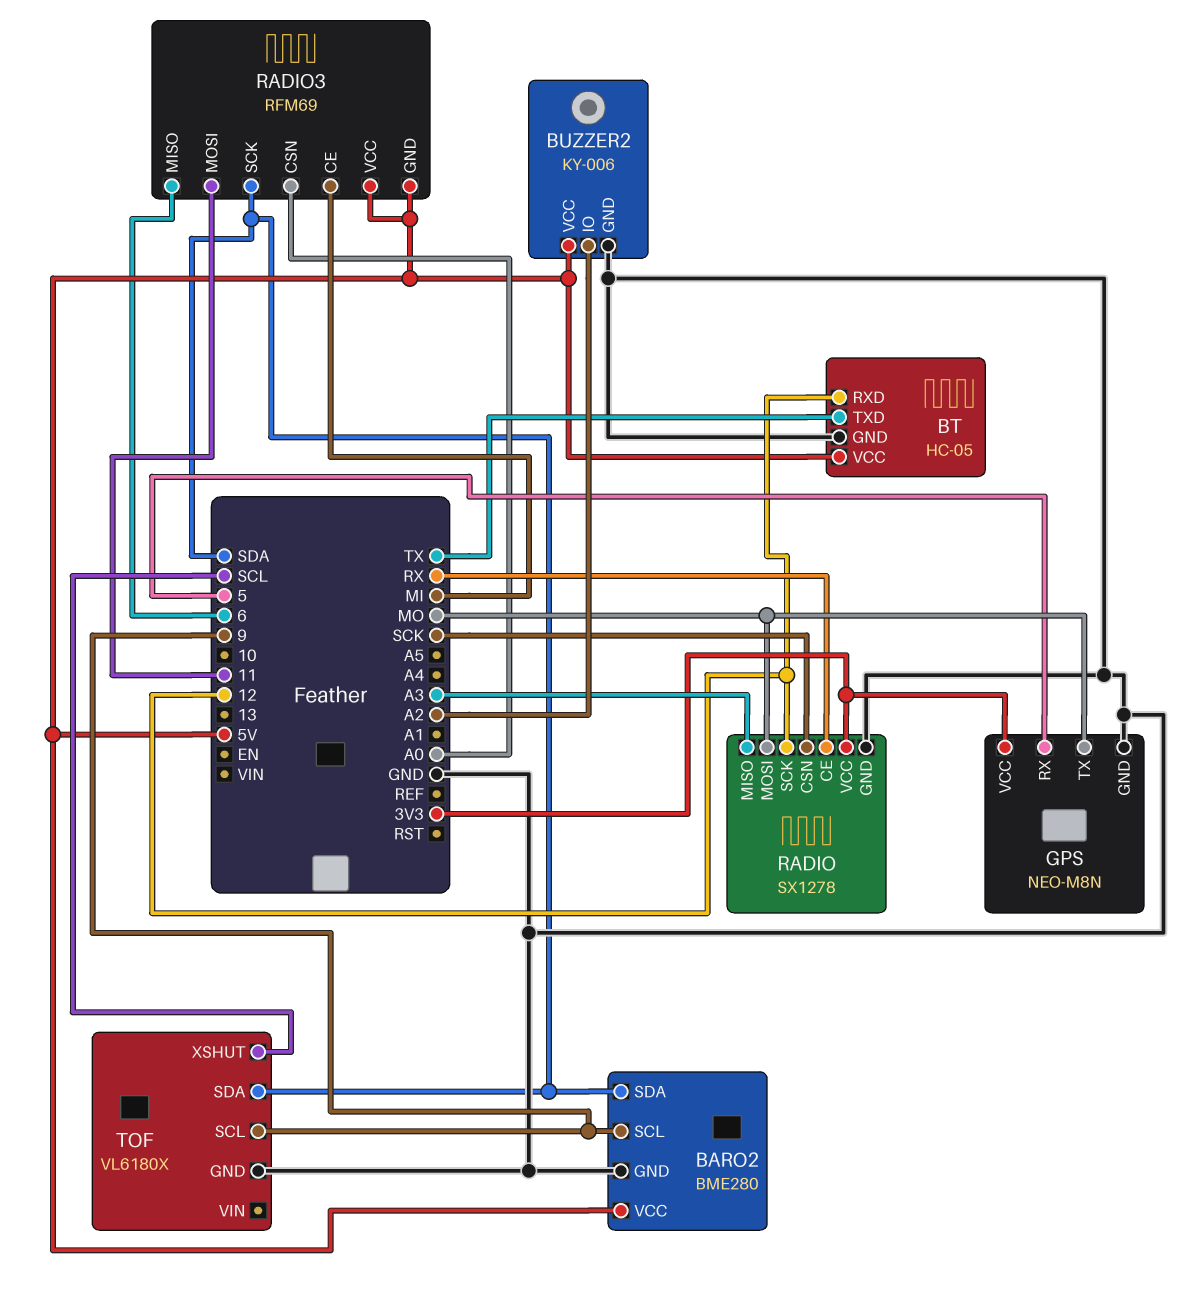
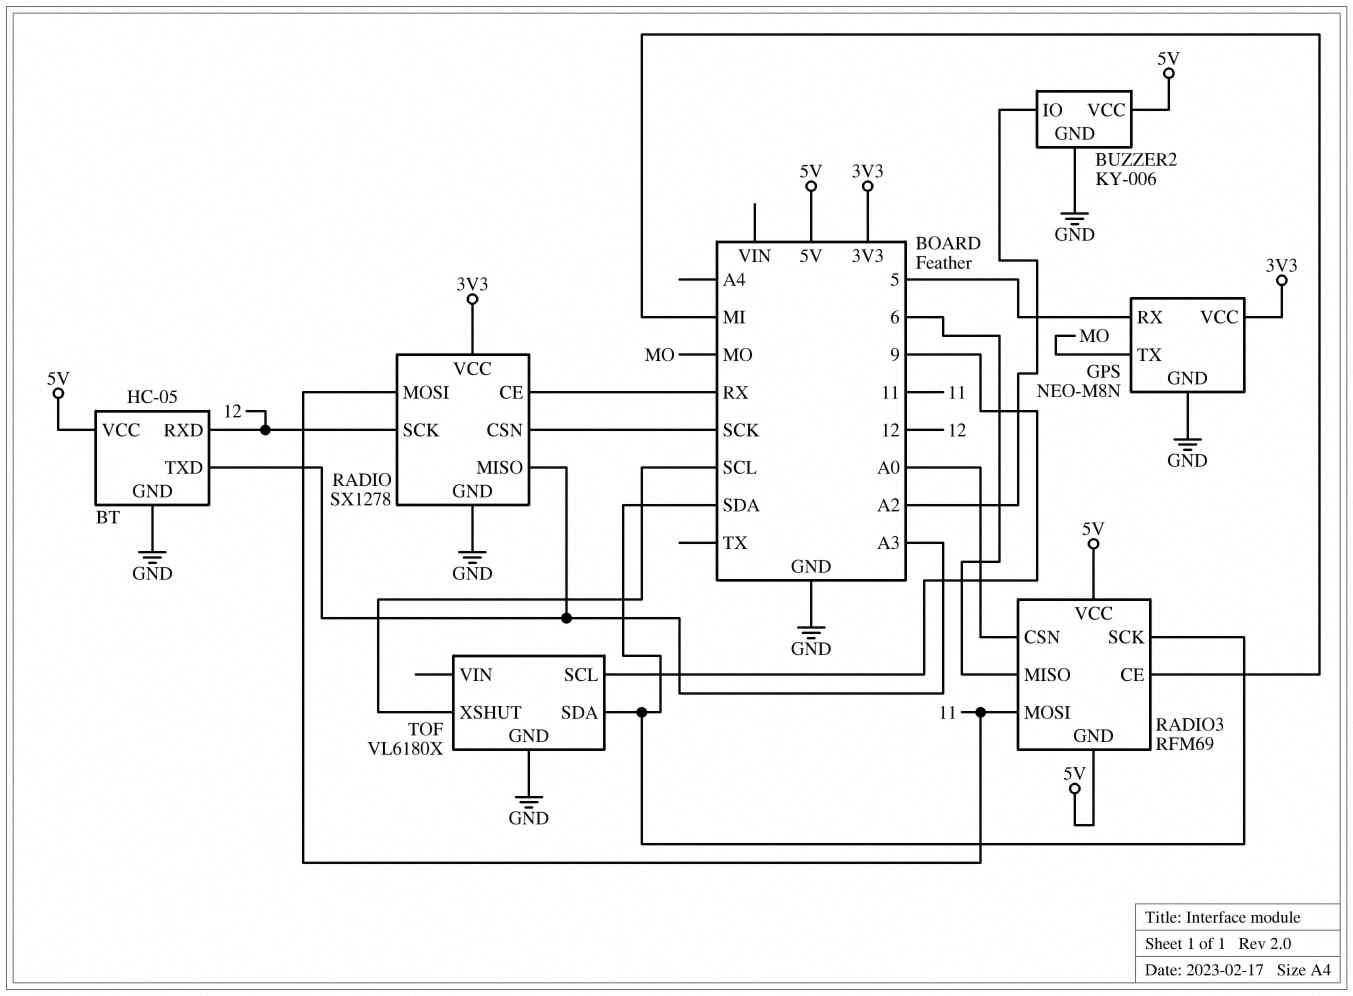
BARO2: BME280 -> none
BARO2 pin GND: GND -> none
BARO2 pin SCL: 9 -> none
BARO2 pin SDA: SDA -> none
BARO2 pin VCC: 5V -> none
BT pin TXD: TX -> A3
RADIO pin MOSI: MO -> 11

